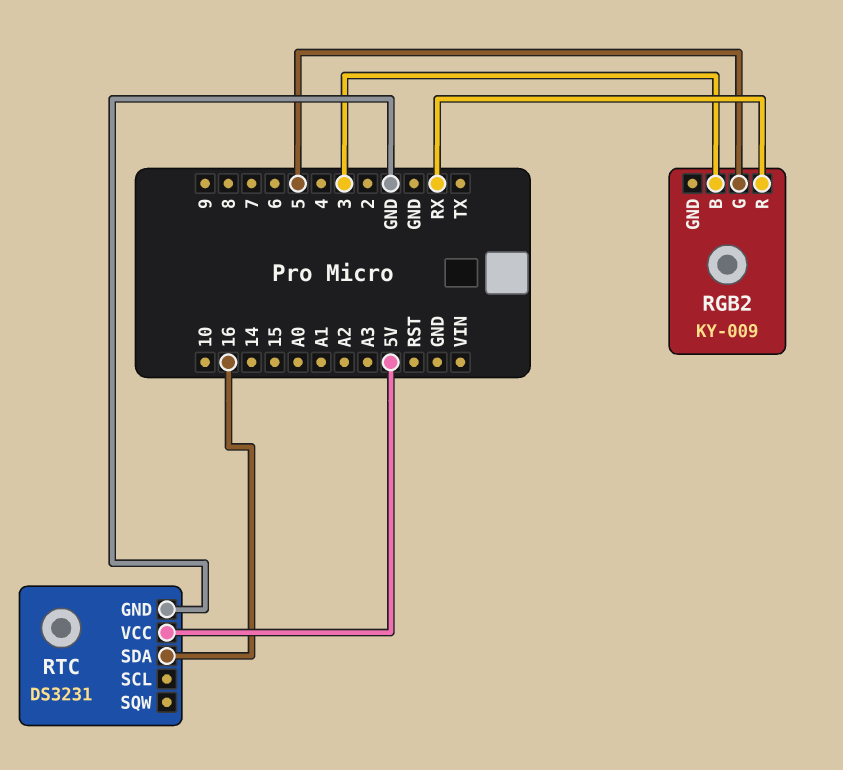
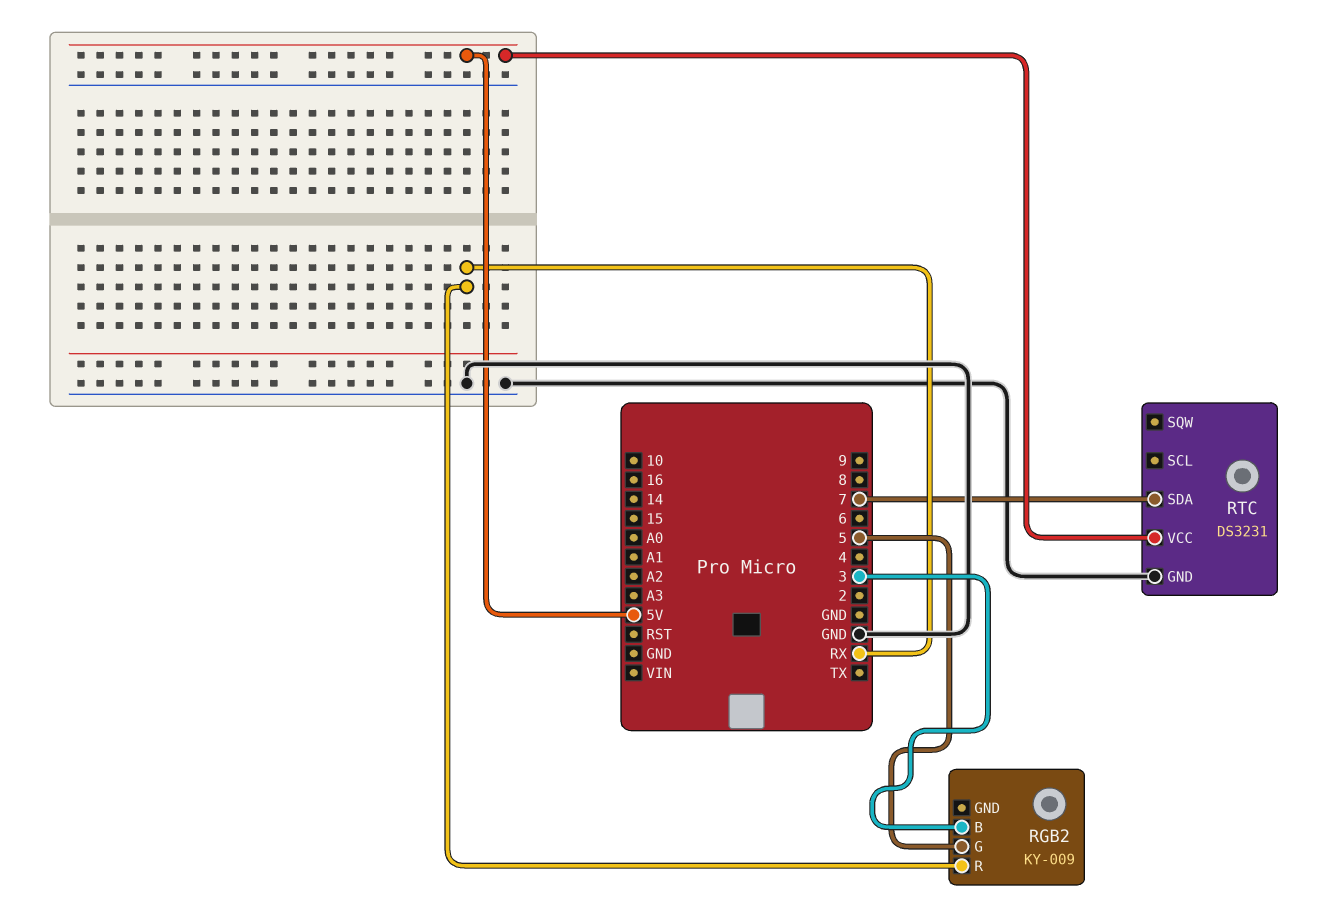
RTC pin SDA: 16 -> 7

